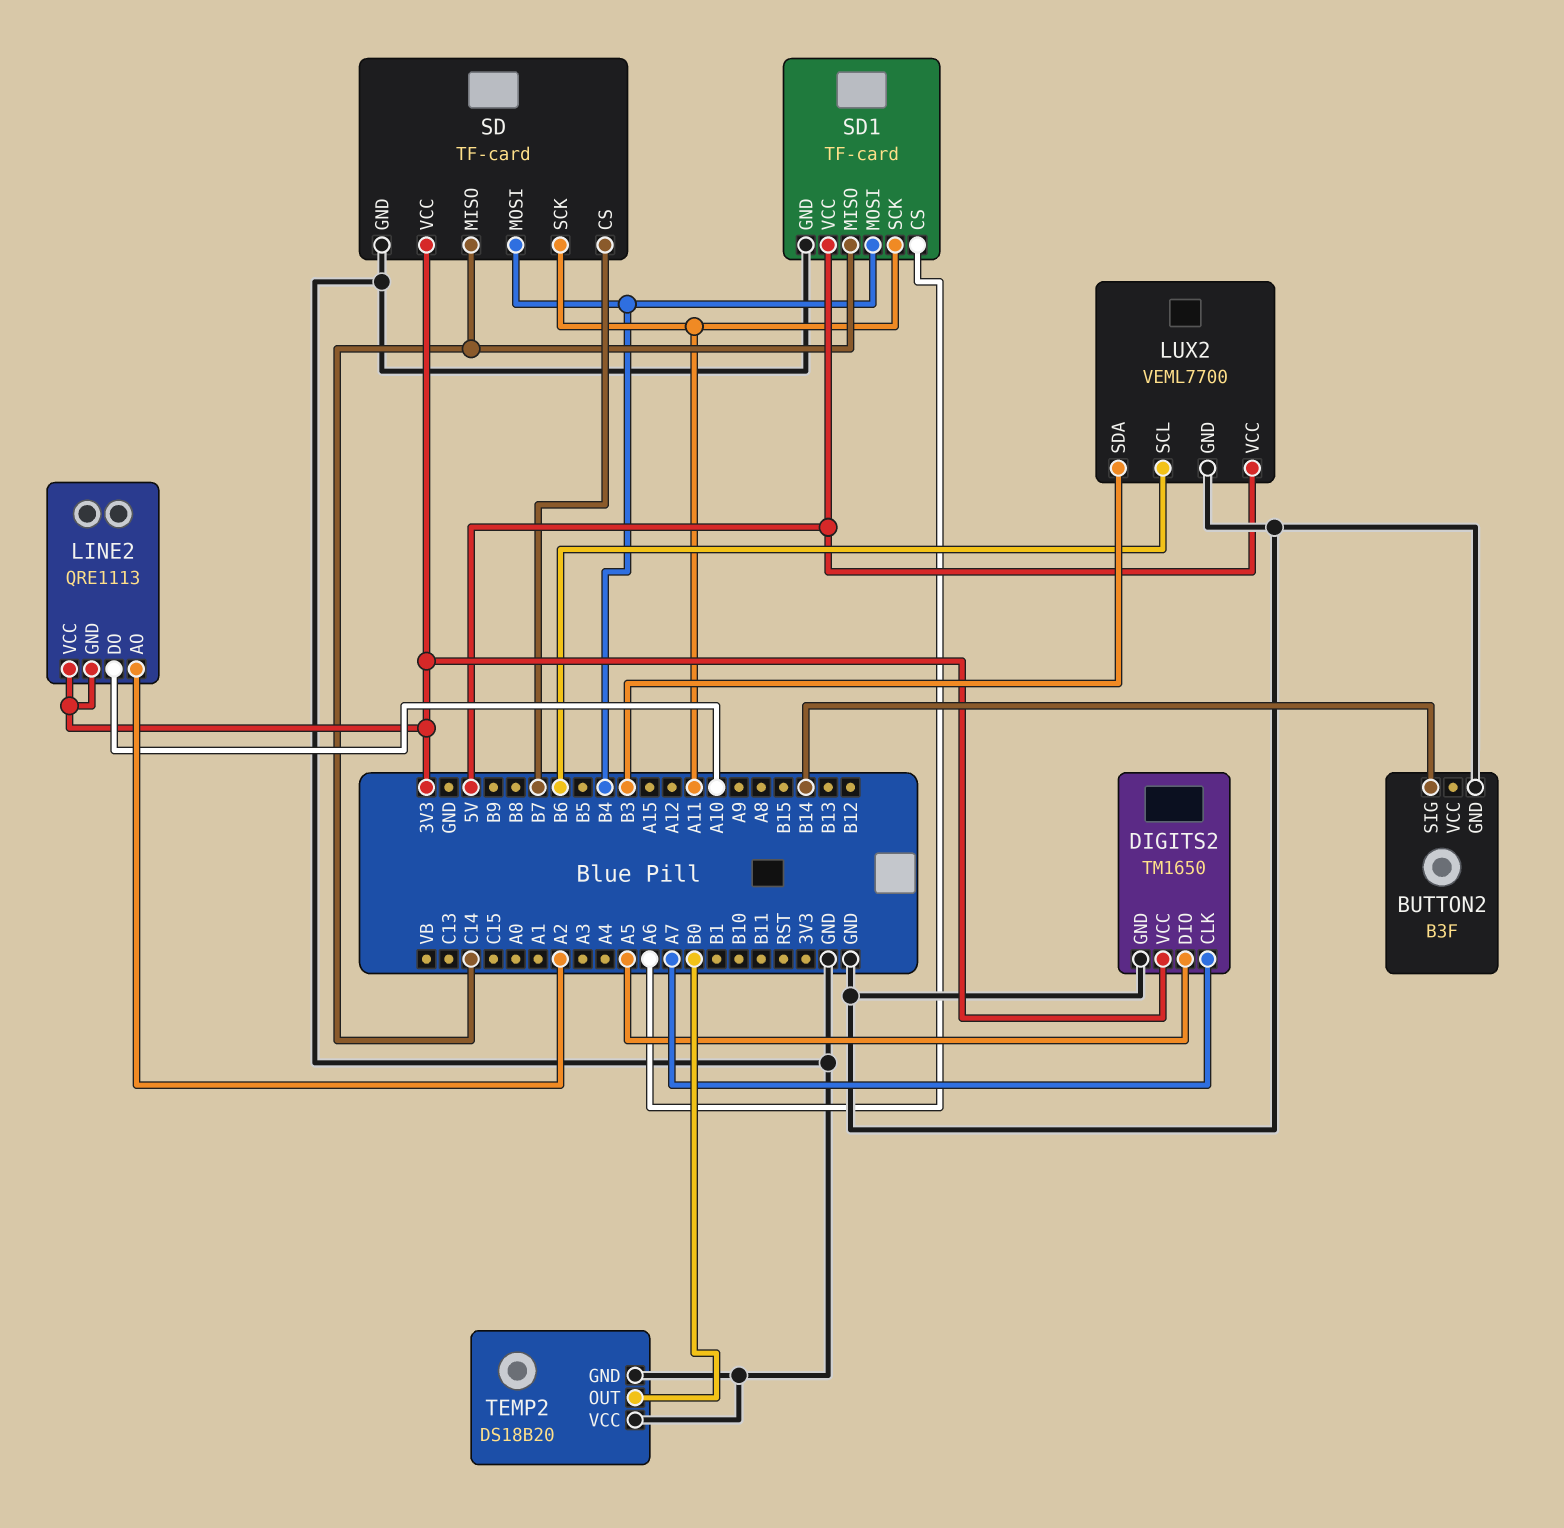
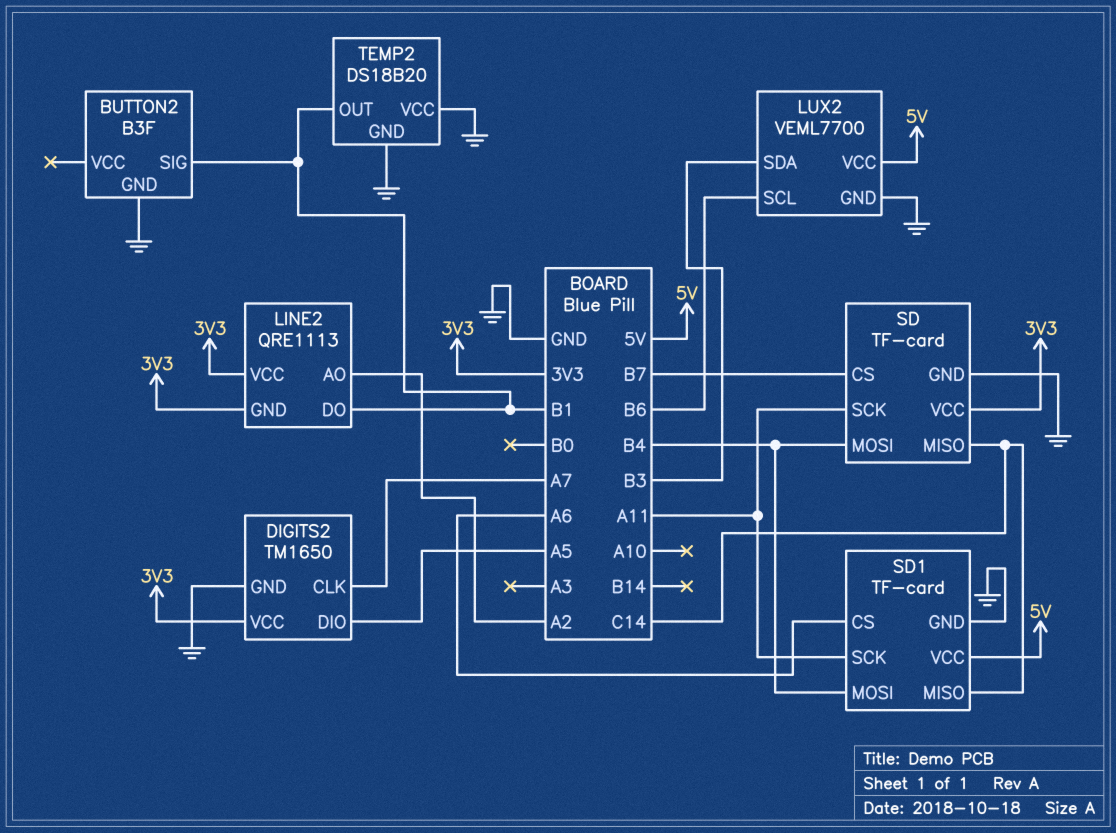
BUTTON2 pin SIG: B14 -> B1
LINE2 pin DO: A10 -> B1
TEMP2 pin OUT: B0 -> B1

